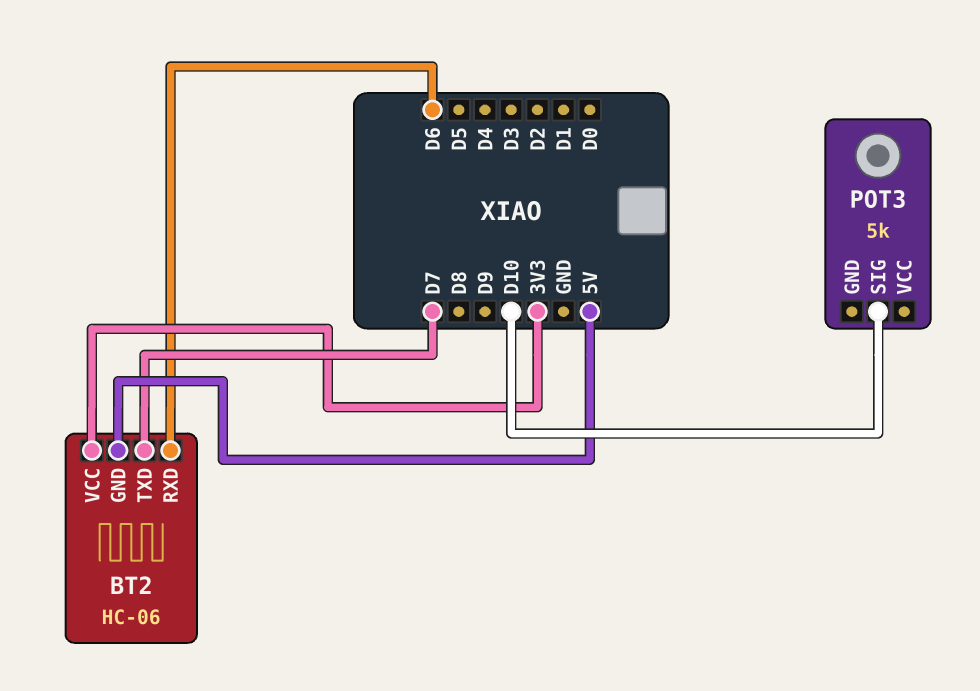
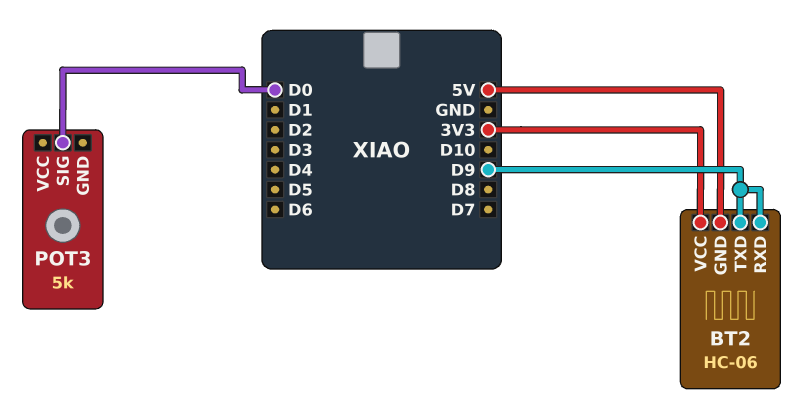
BT2 pin RXD: D6 -> D9
BT2 pin TXD: D7 -> D9
POT3 pin SIG: D10 -> D0

